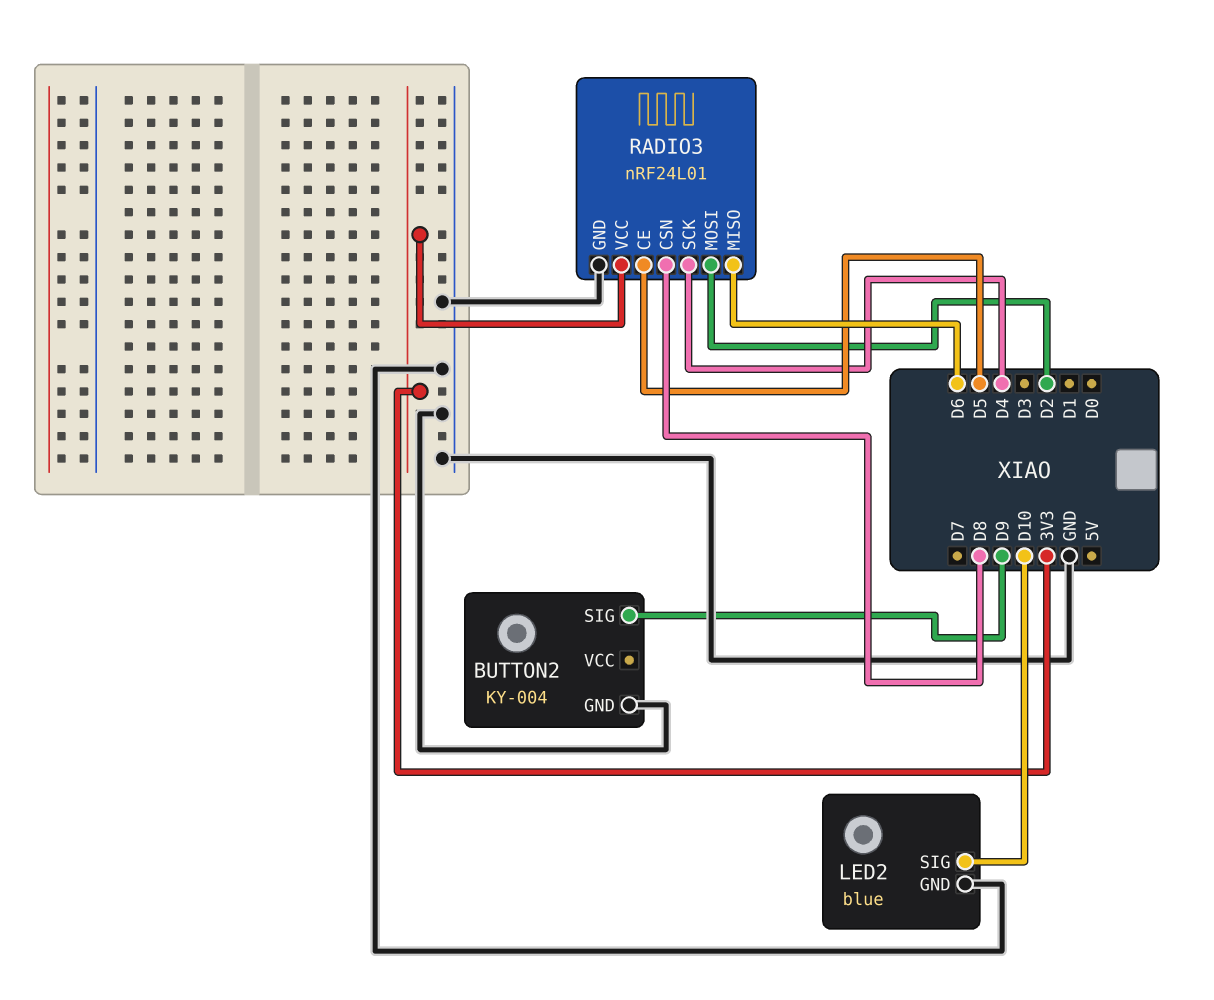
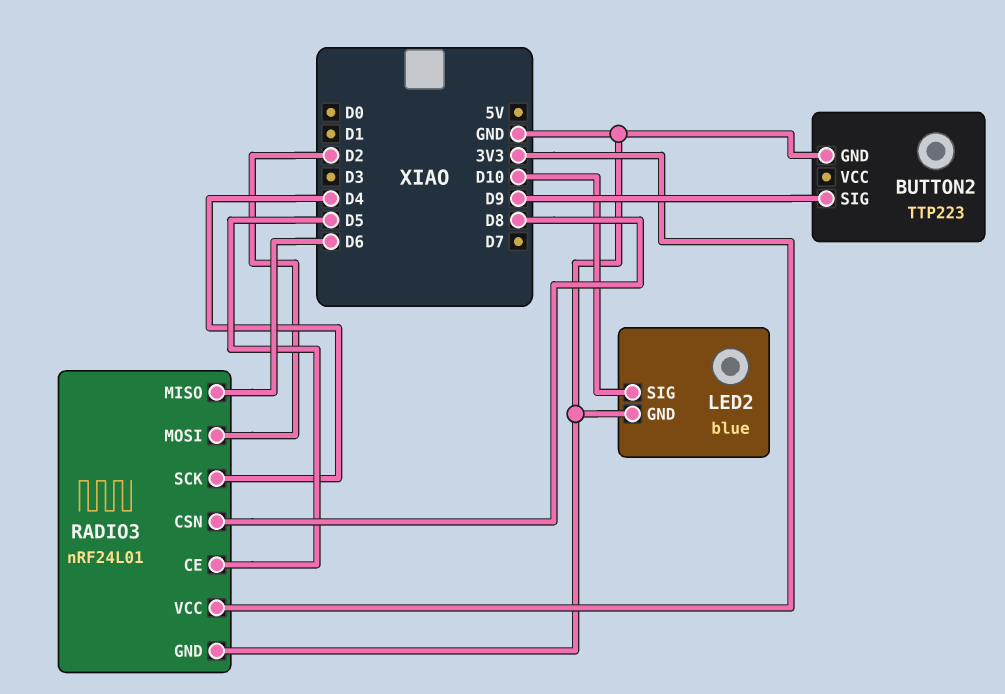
BUTTON2: KY-004 -> TTP223

